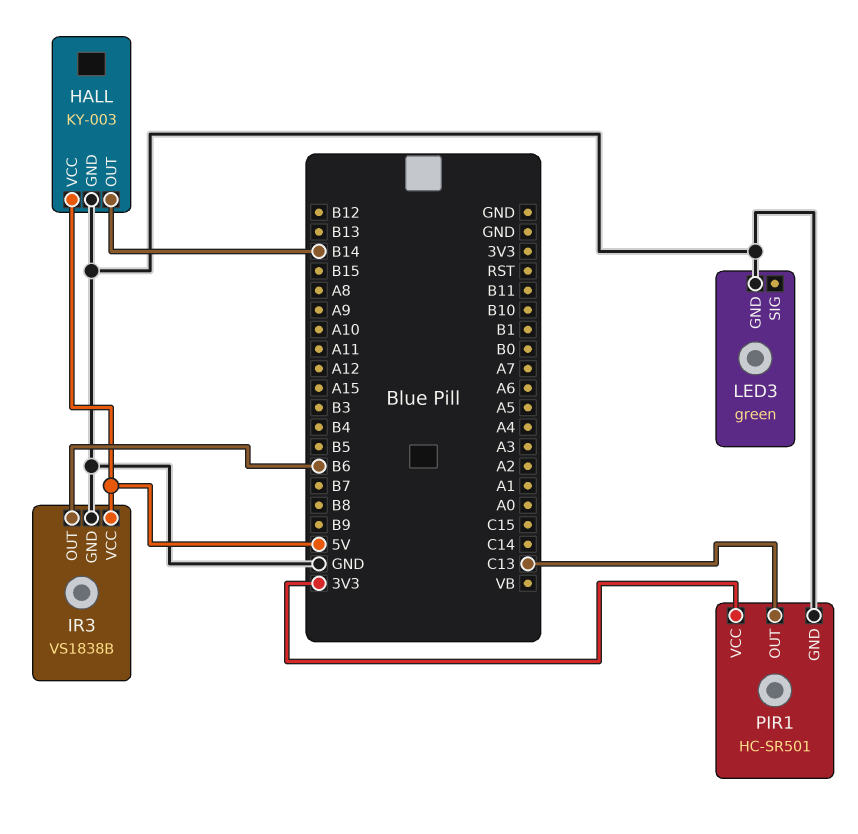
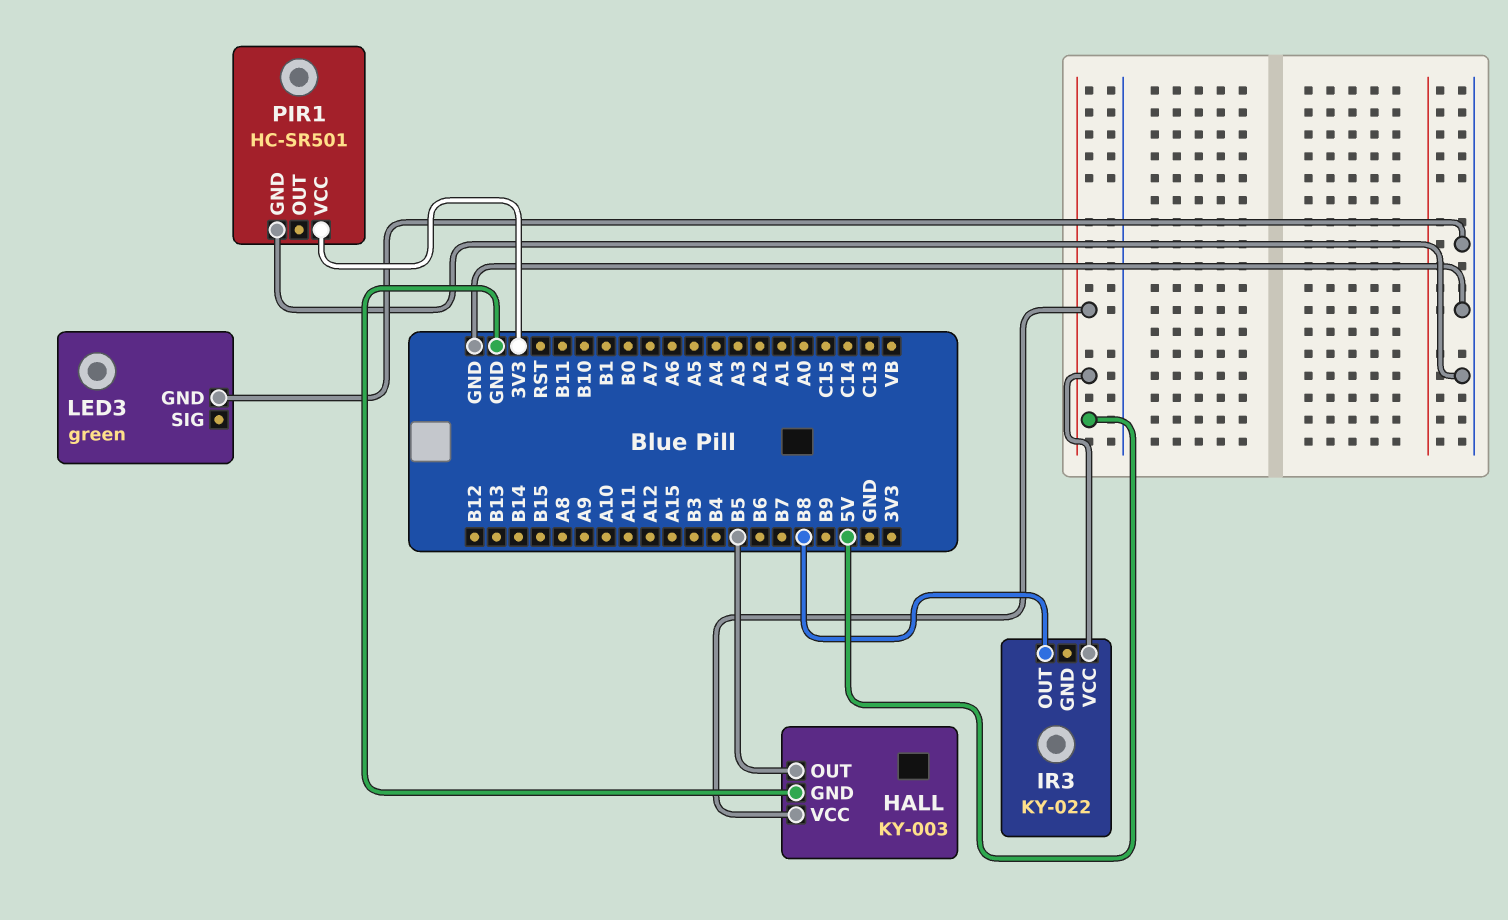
HALL pin OUT: B14 -> B5
IR3: VS1838B -> KY-022
IR3 pin GND: GND -> none
IR3 pin OUT: B6 -> B8
PIR1 pin OUT: C13 -> none

